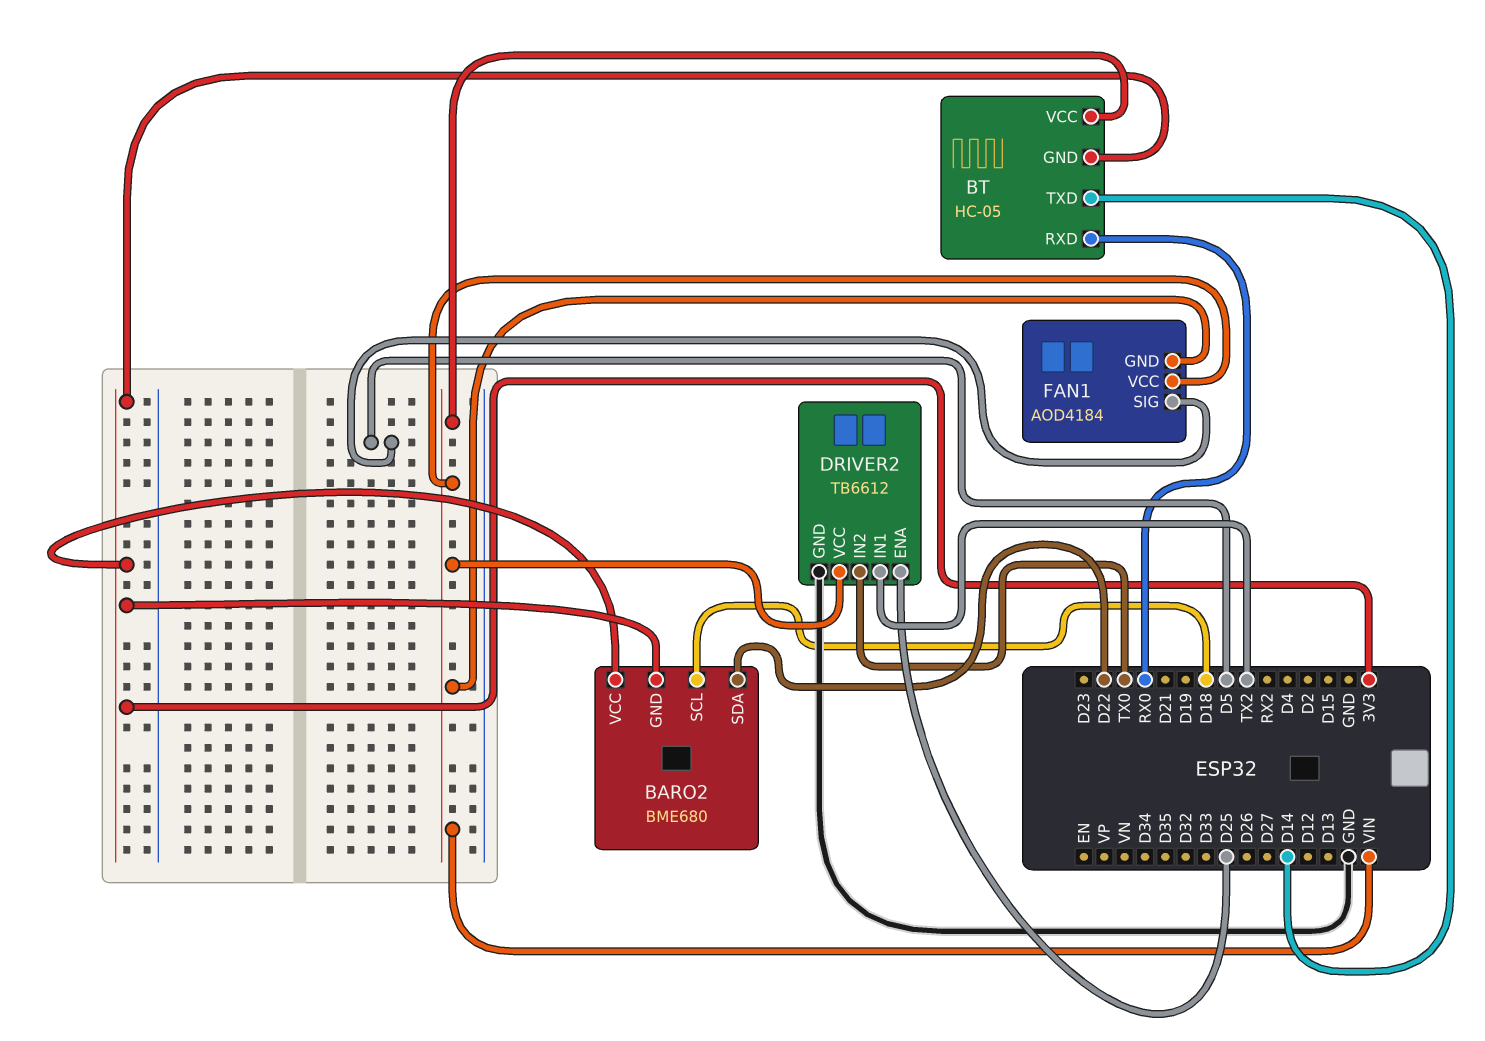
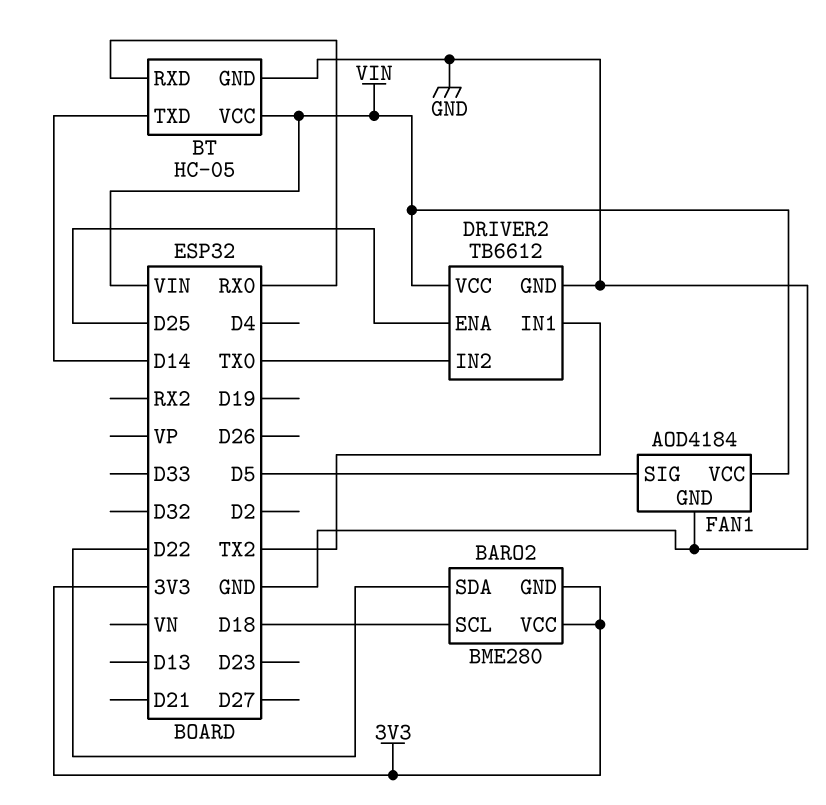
BARO2: BME680 -> BME280
BT pin GND: 3V3 -> GND
FAN1 pin GND: VIN -> GND

